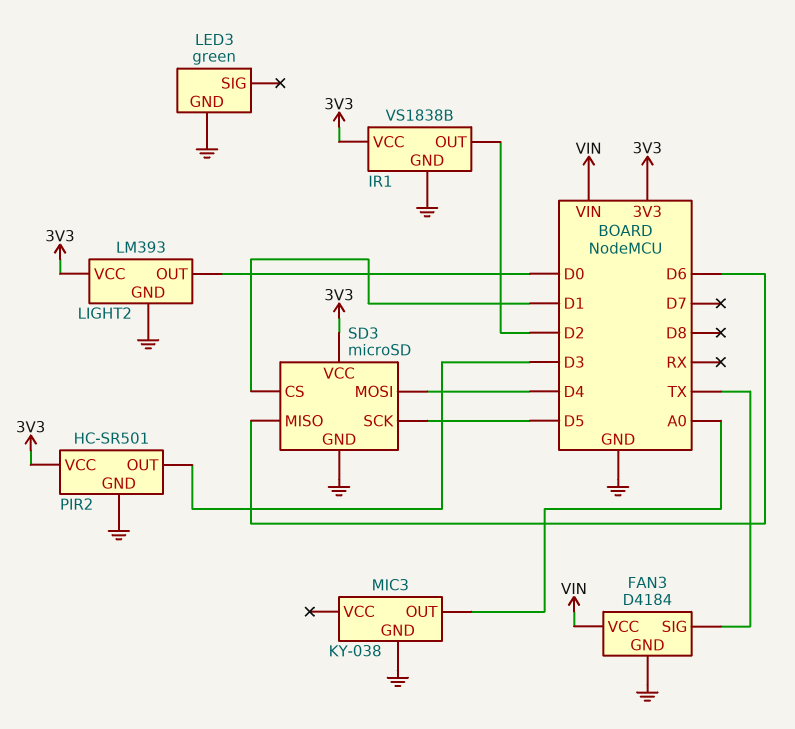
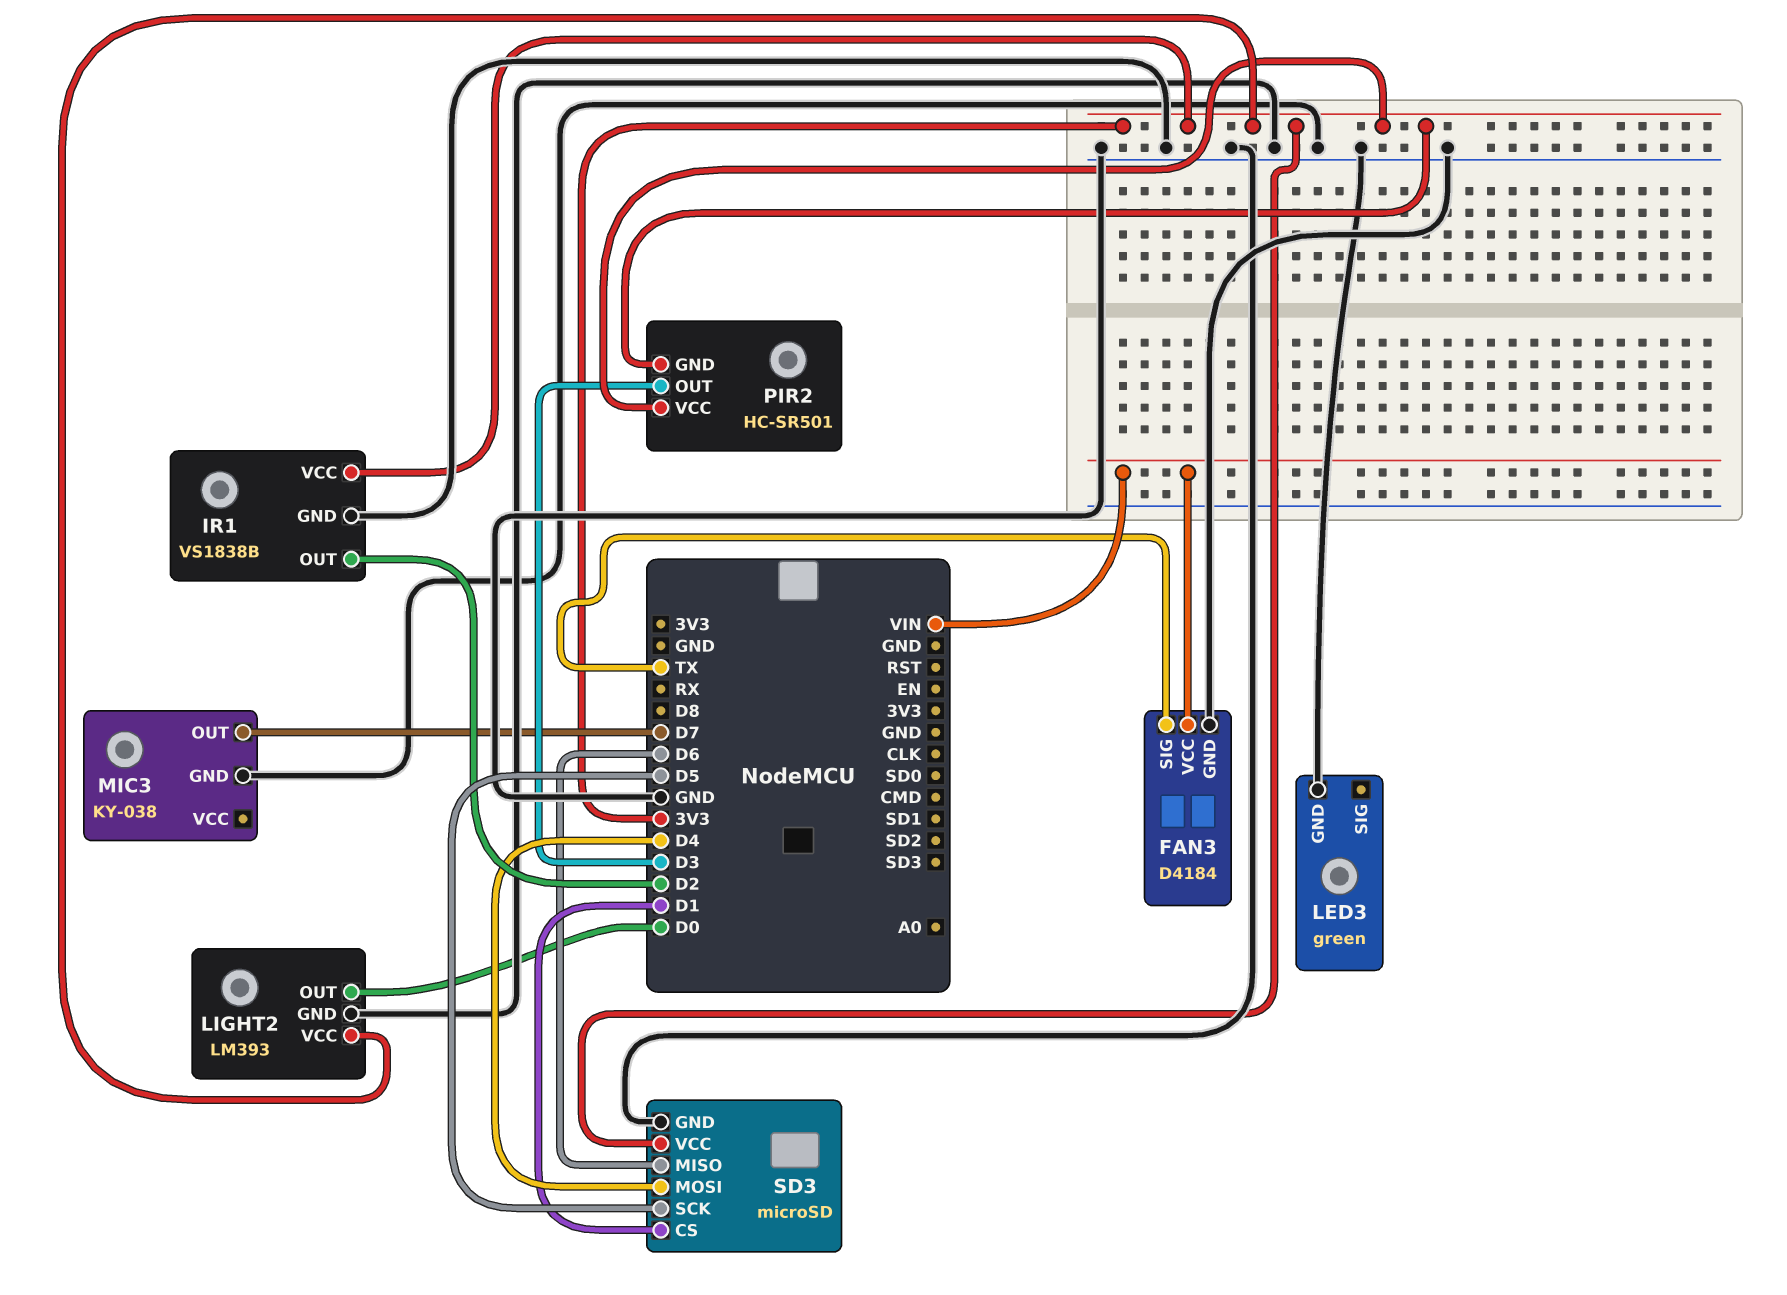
MIC3 pin OUT: A0 -> D7
PIR2 pin GND: GND -> 3V3

